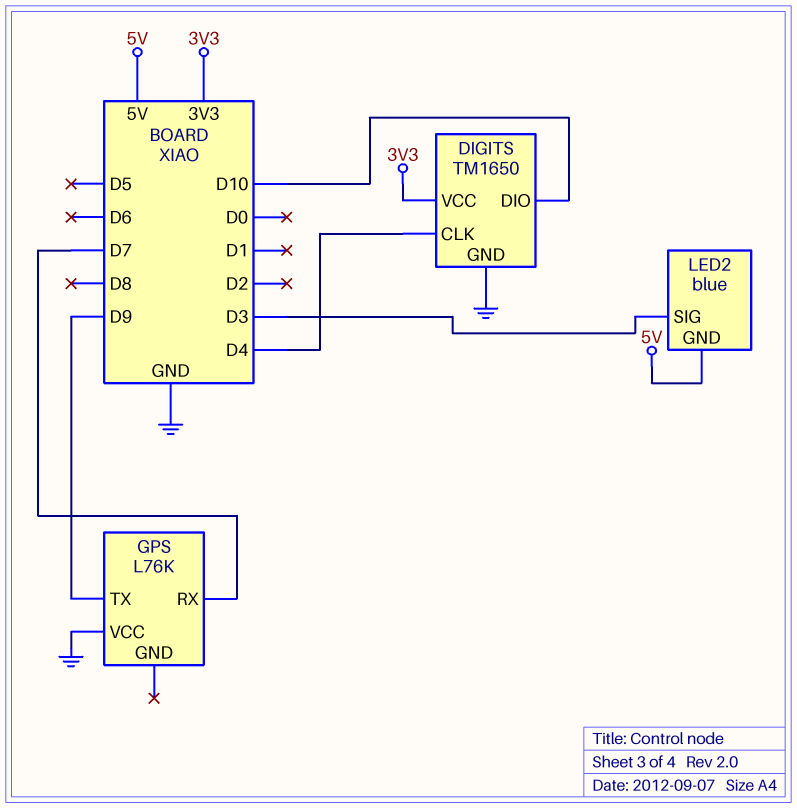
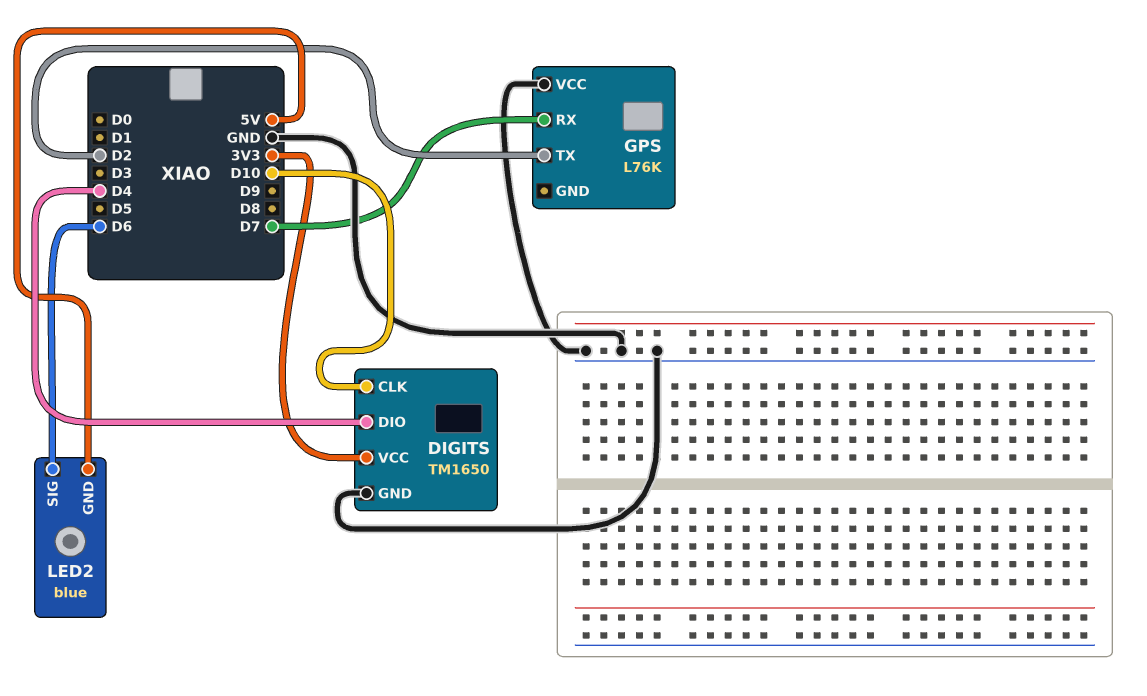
DIGITS pin CLK: D4 -> D10
DIGITS pin DIO: D10 -> D4
GPS pin TX: D9 -> D2
LED2 pin SIG: D3 -> D6

